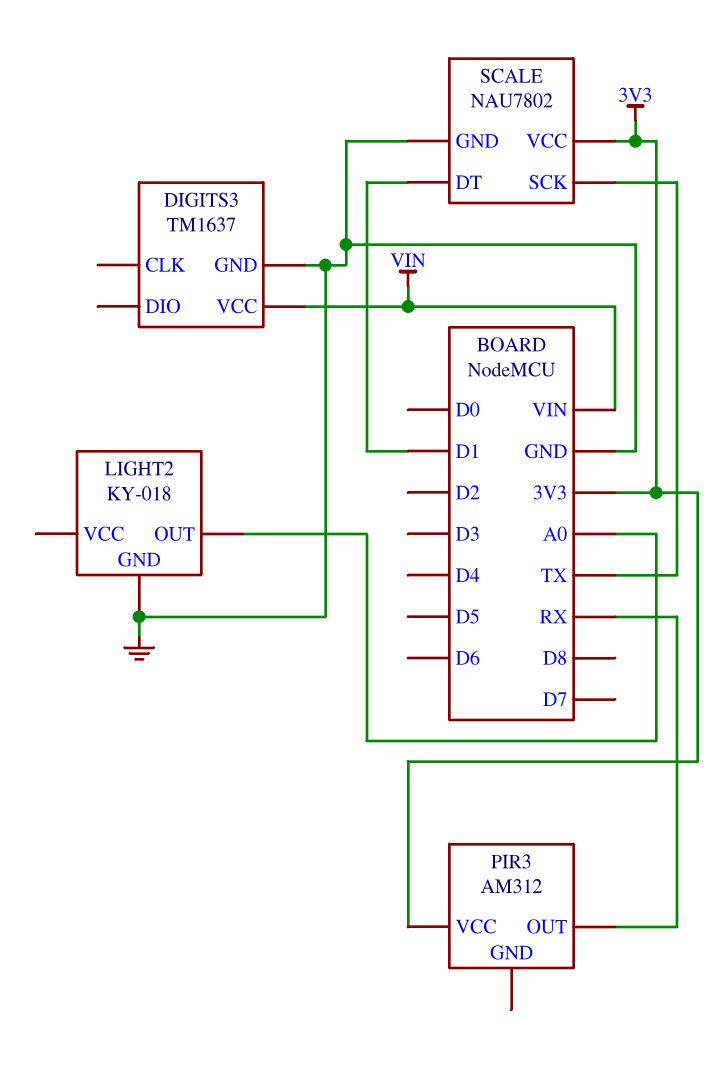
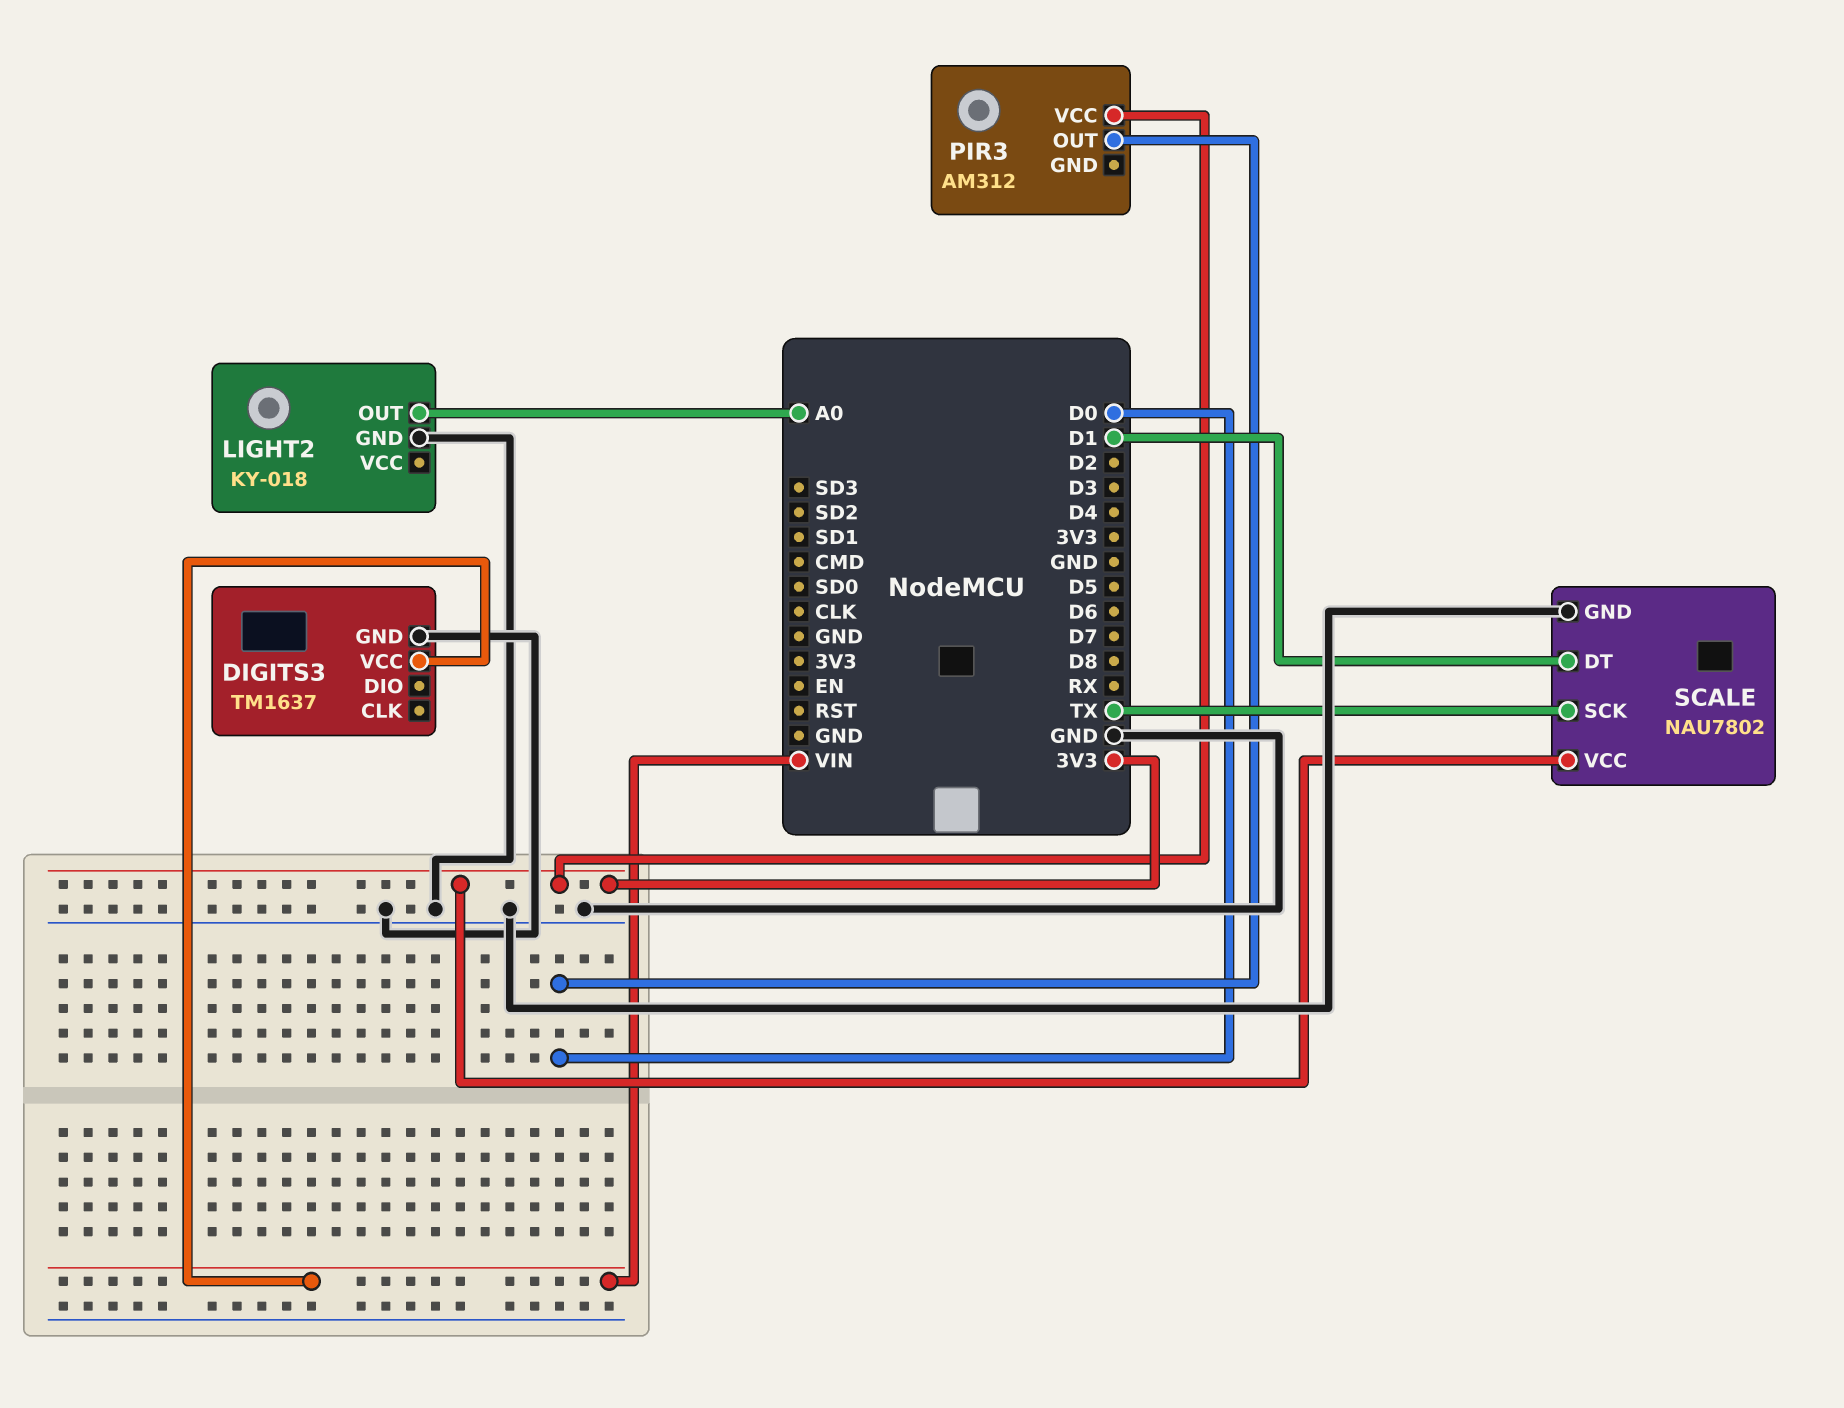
PIR3 pin OUT: RX -> D0

